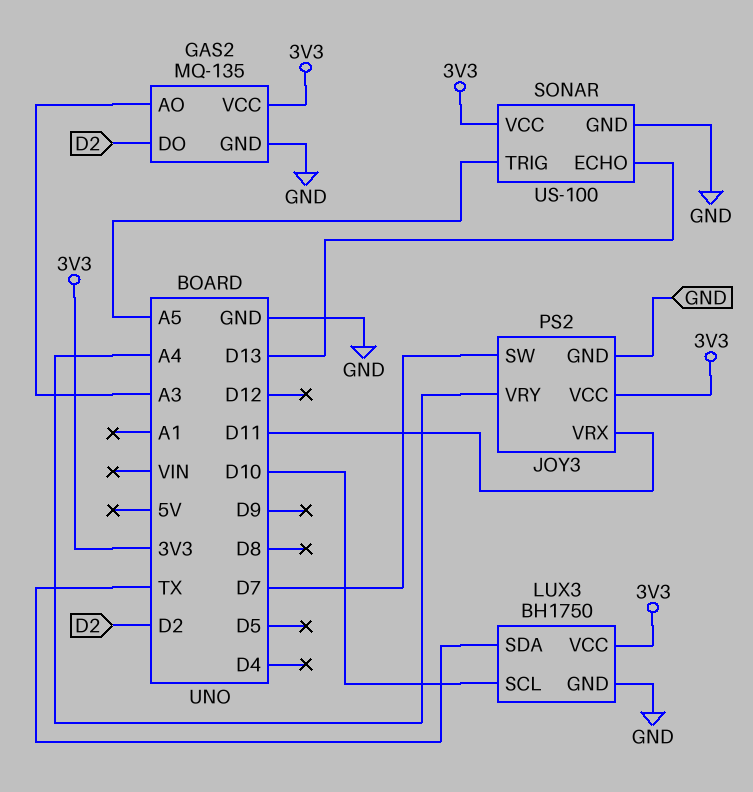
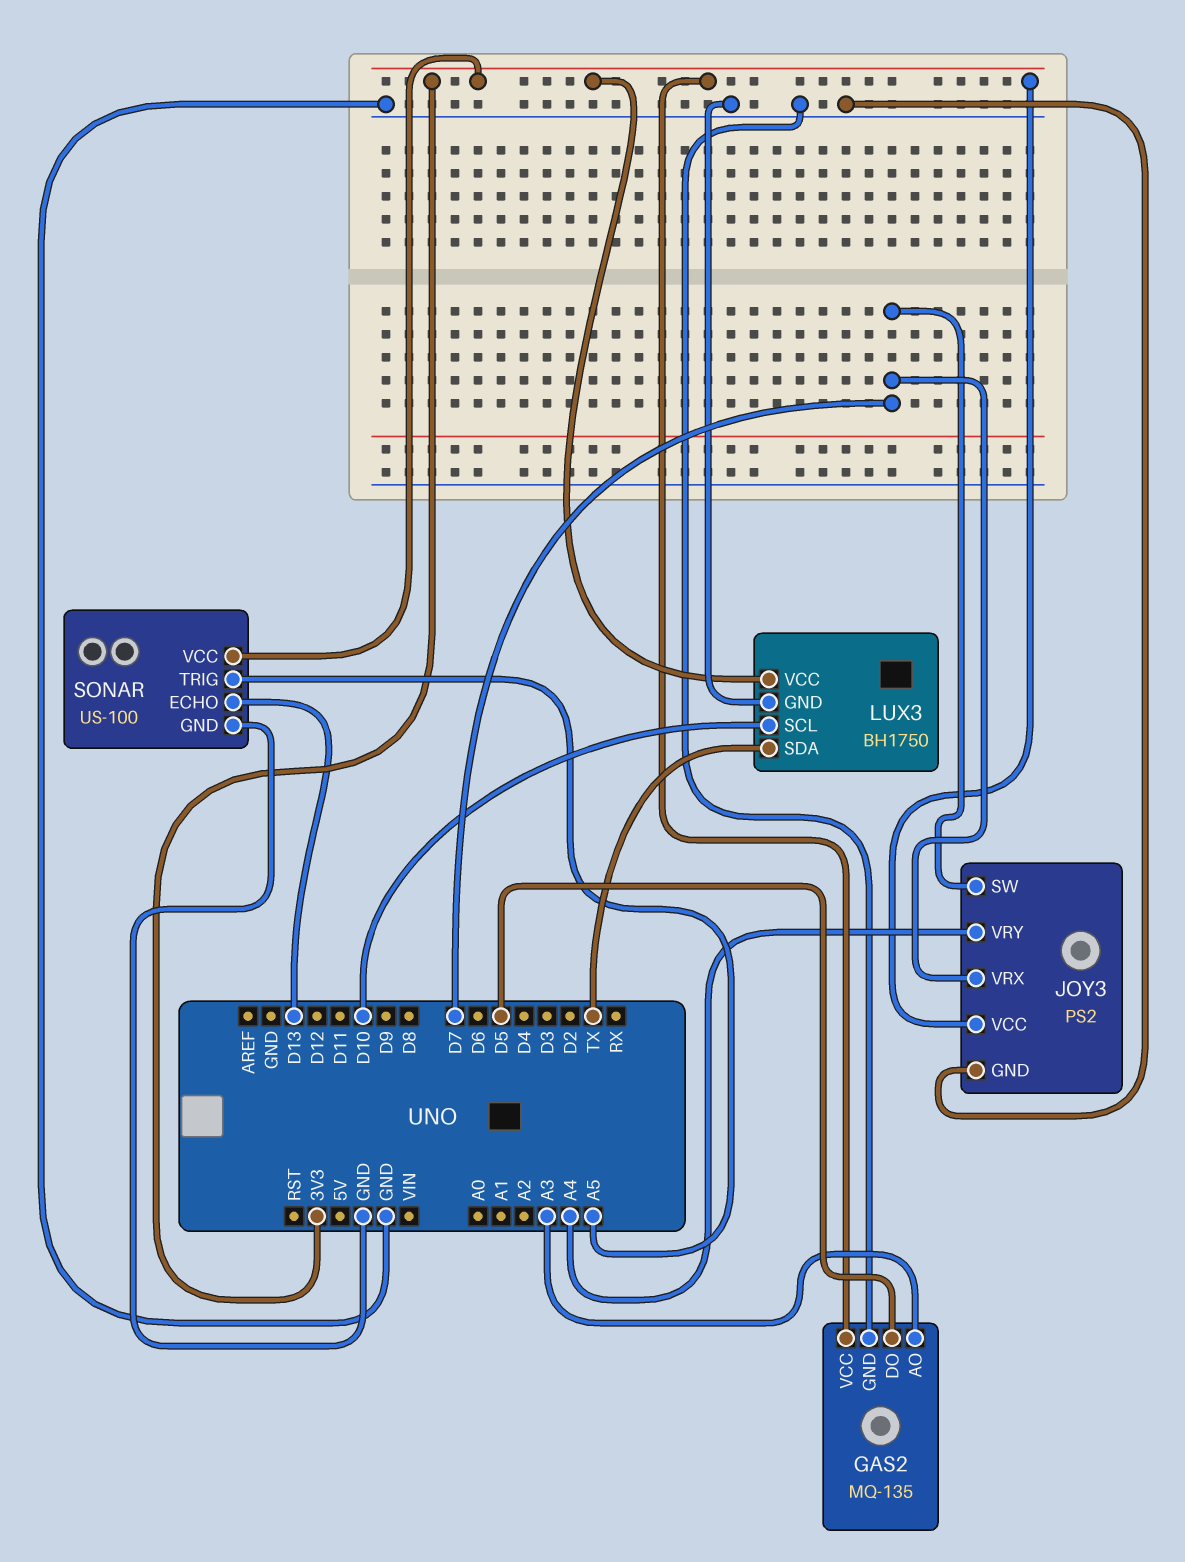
GAS2 pin DO: D2 -> D5
JOY3 pin VRX: D11 -> D7

